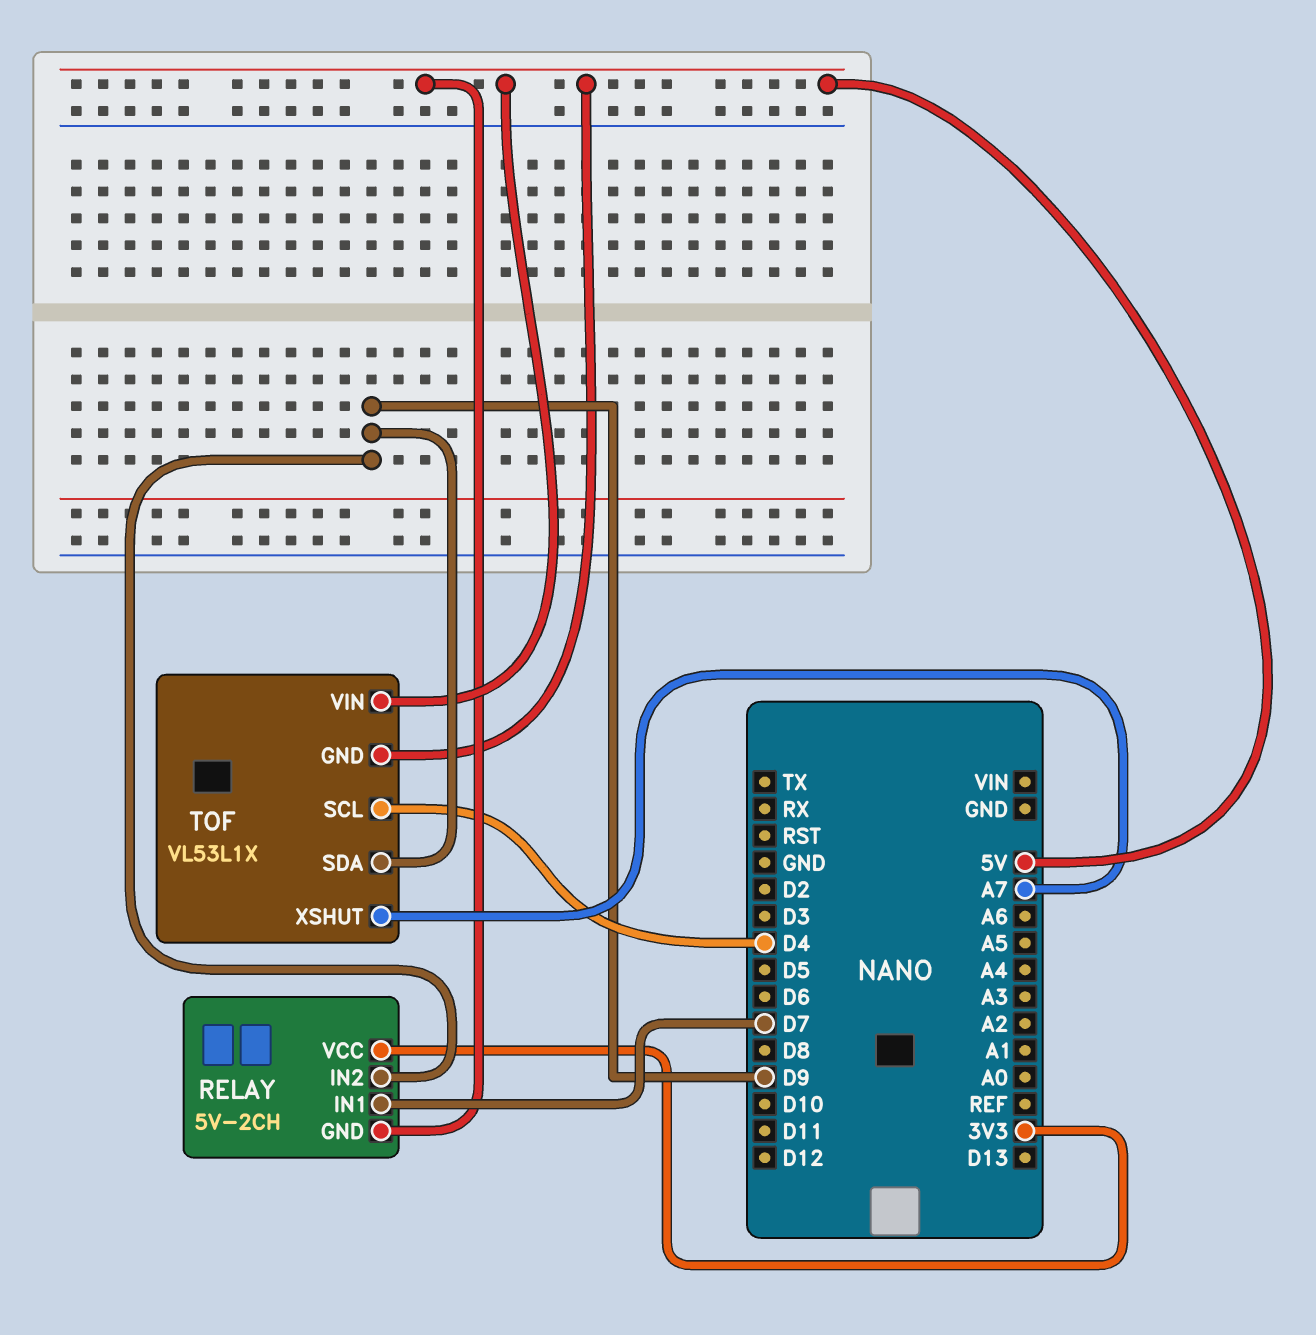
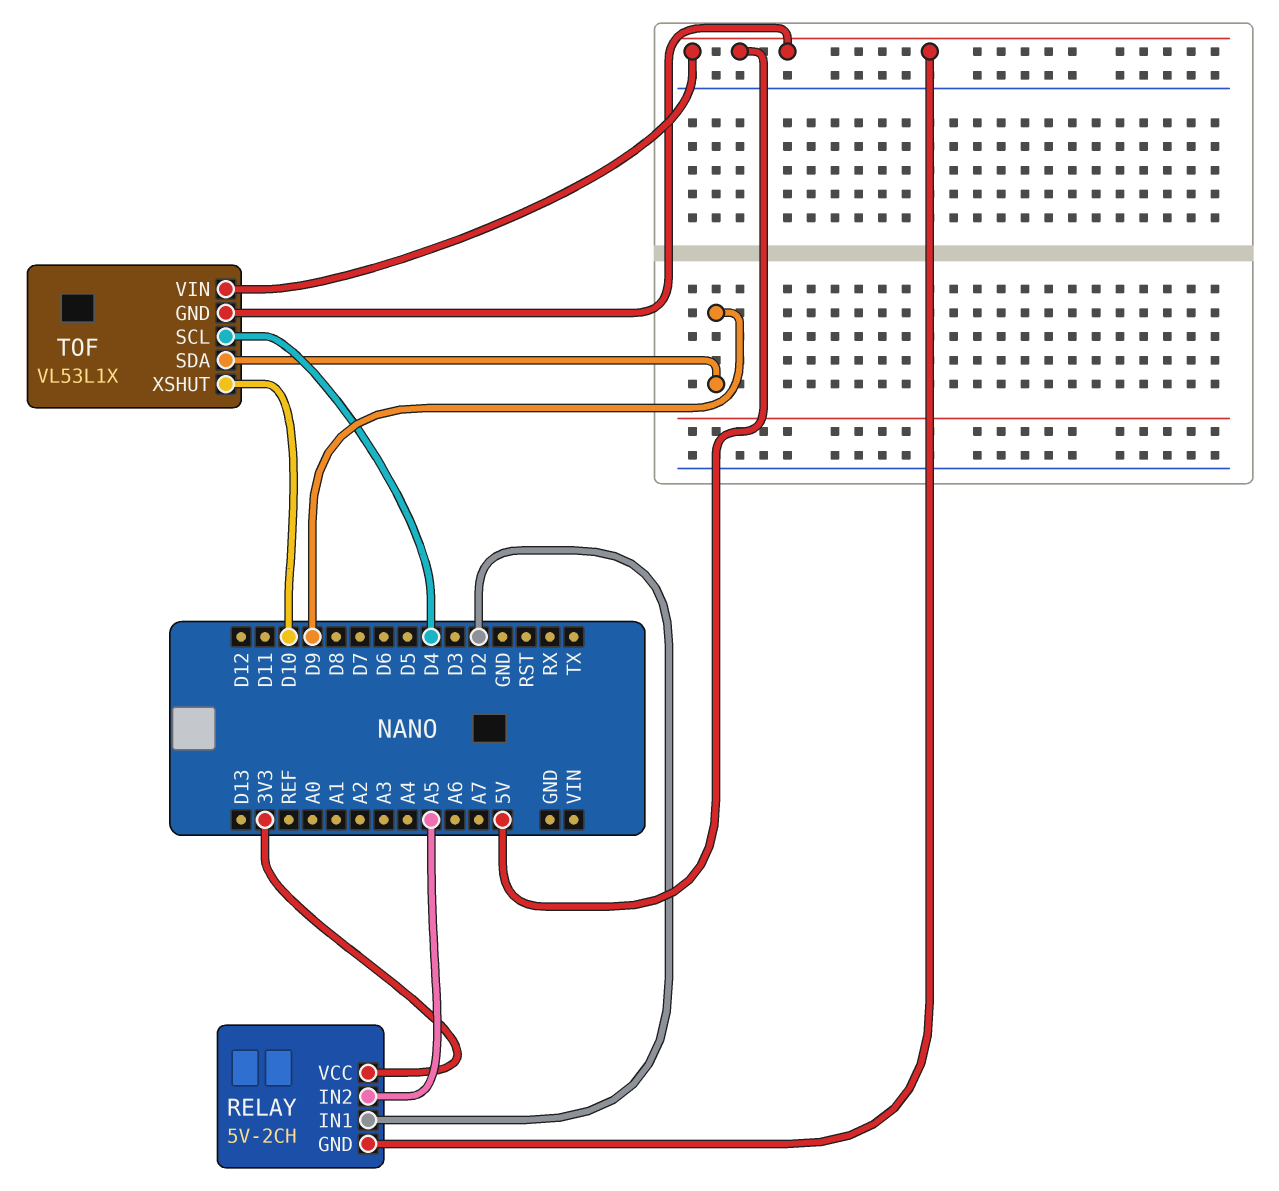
RELAY pin IN1: D7 -> D2
RELAY pin IN2: D9 -> A5
TOF pin XSHUT: A7 -> D10

